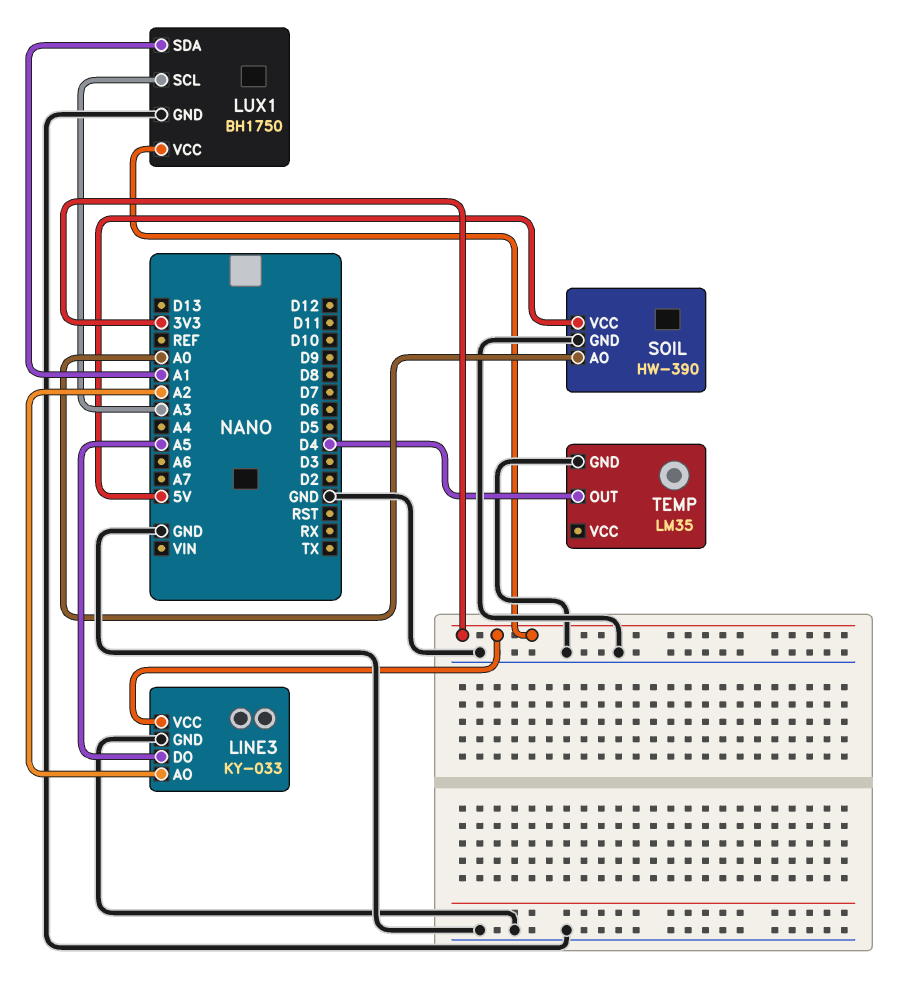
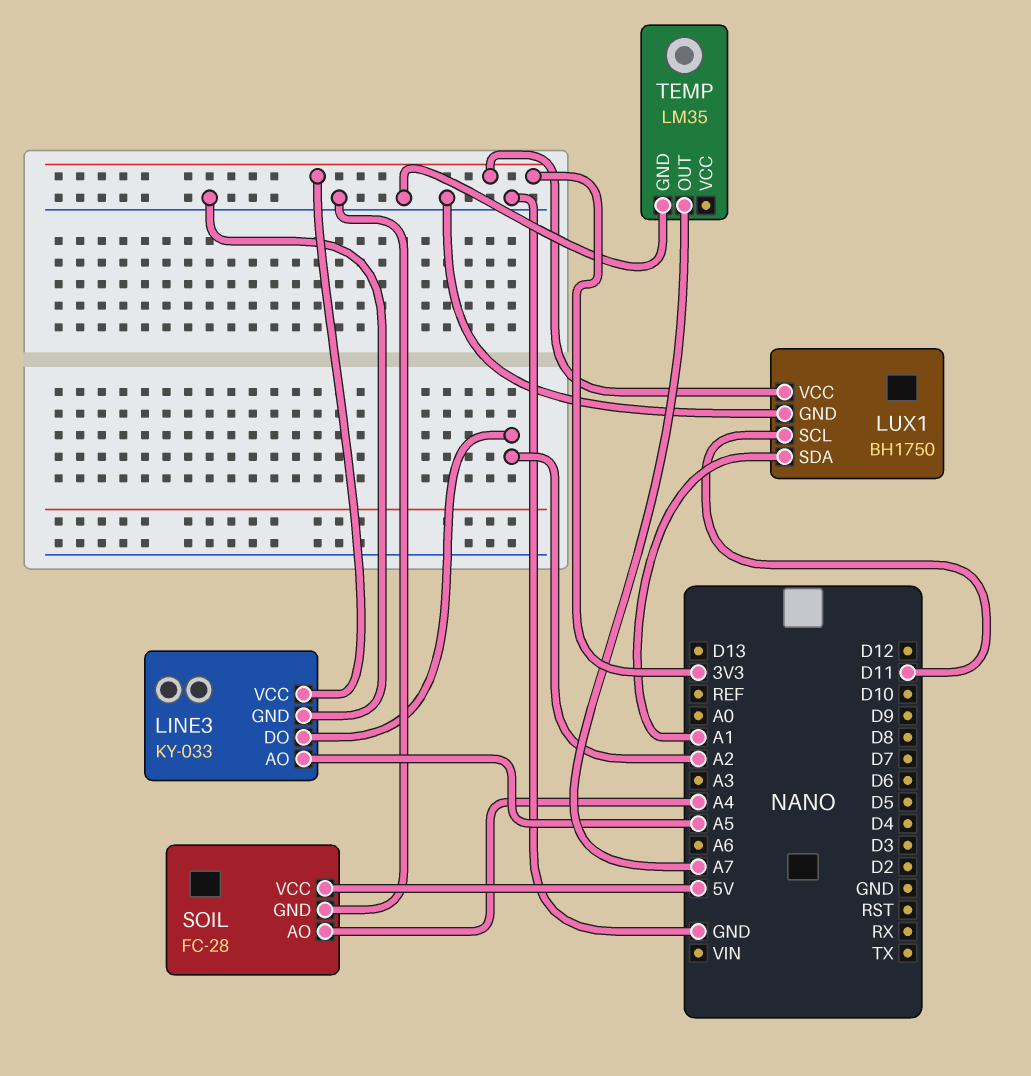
LINE3 pin AO: A2 -> A5
LINE3 pin DO: A5 -> A2
LUX1 pin SCL: A3 -> D11
SOIL: HW-390 -> FC-28
SOIL pin AO: A0 -> A4
TEMP pin OUT: D4 -> A7

